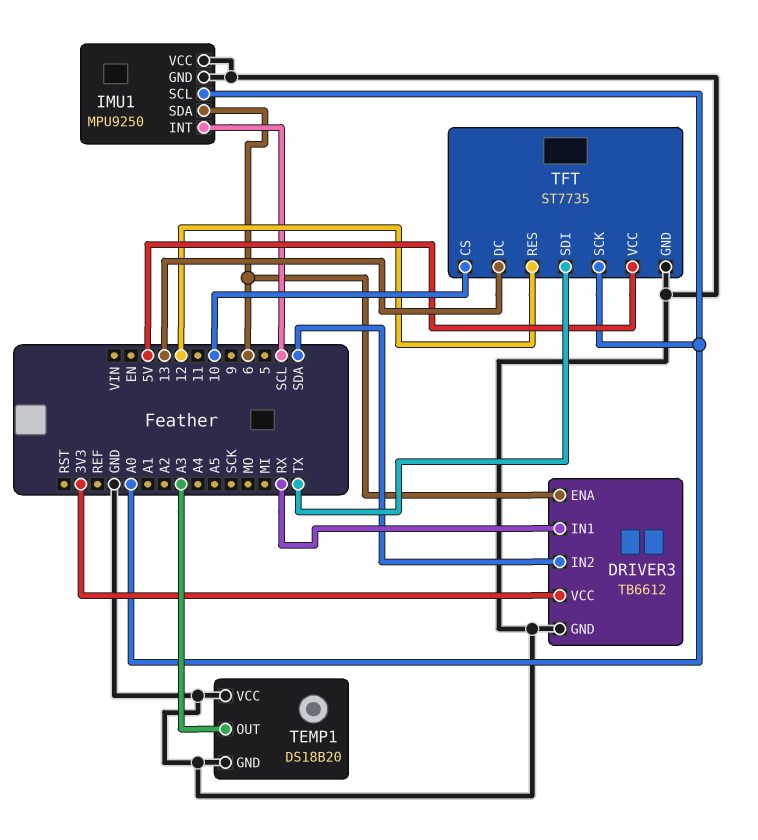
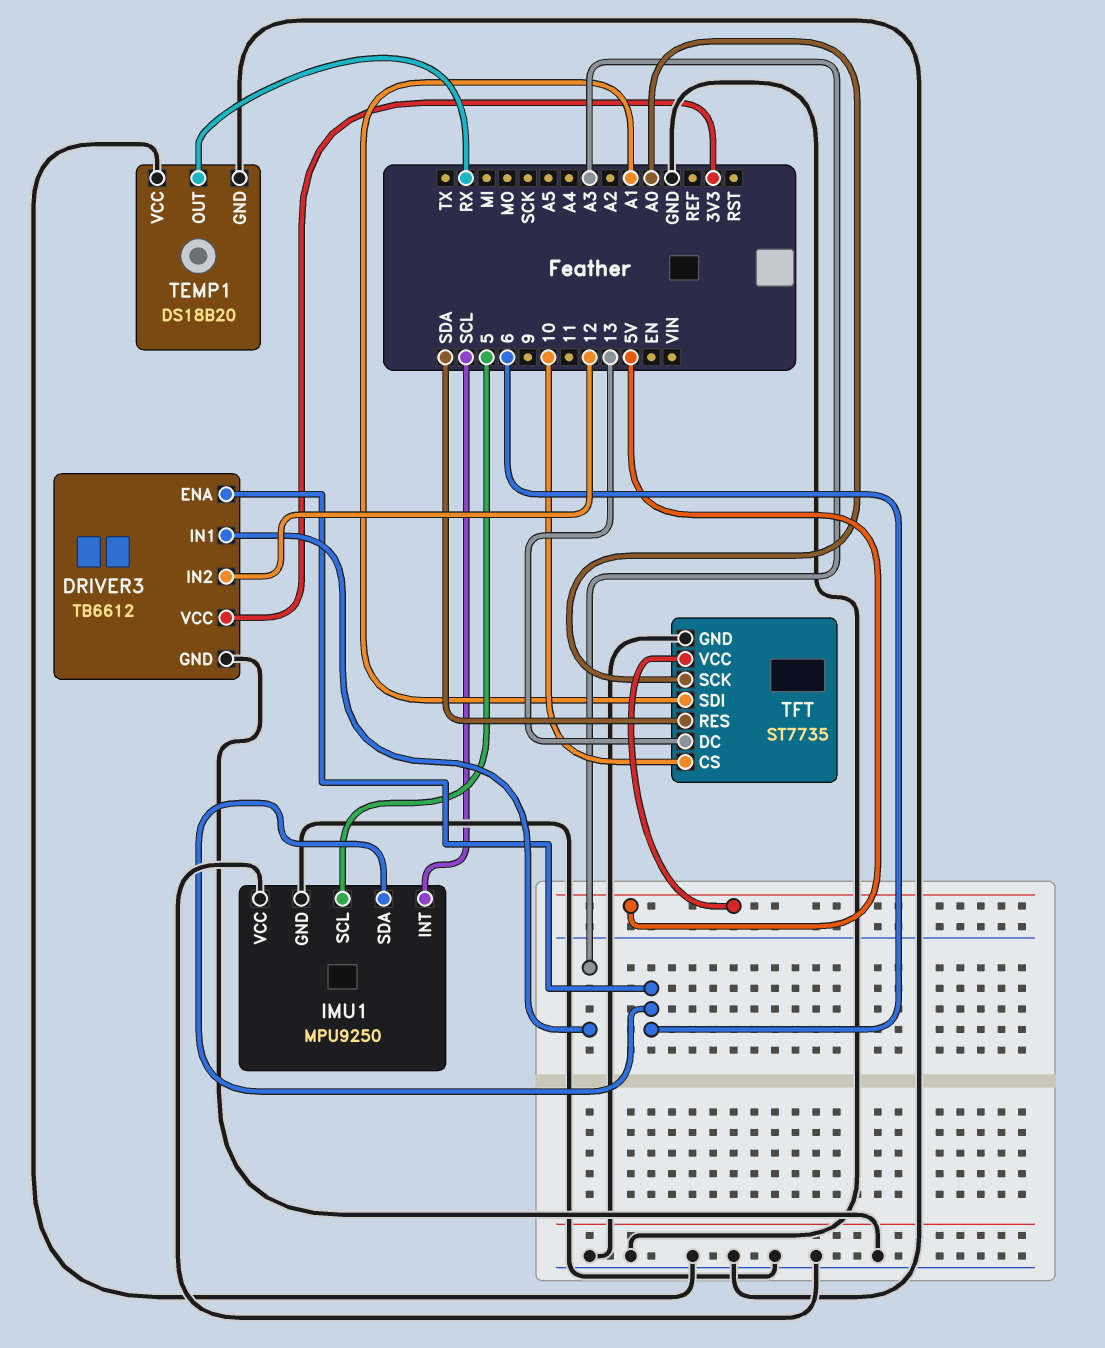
DRIVER3 pin IN1: RX -> A3
DRIVER3 pin IN2: SDA -> 12
IMU1 pin SCL: A0 -> 5
TEMP1 pin OUT: A3 -> RX
TFT pin RES: 12 -> SDA
TFT pin SDI: TX -> A1

